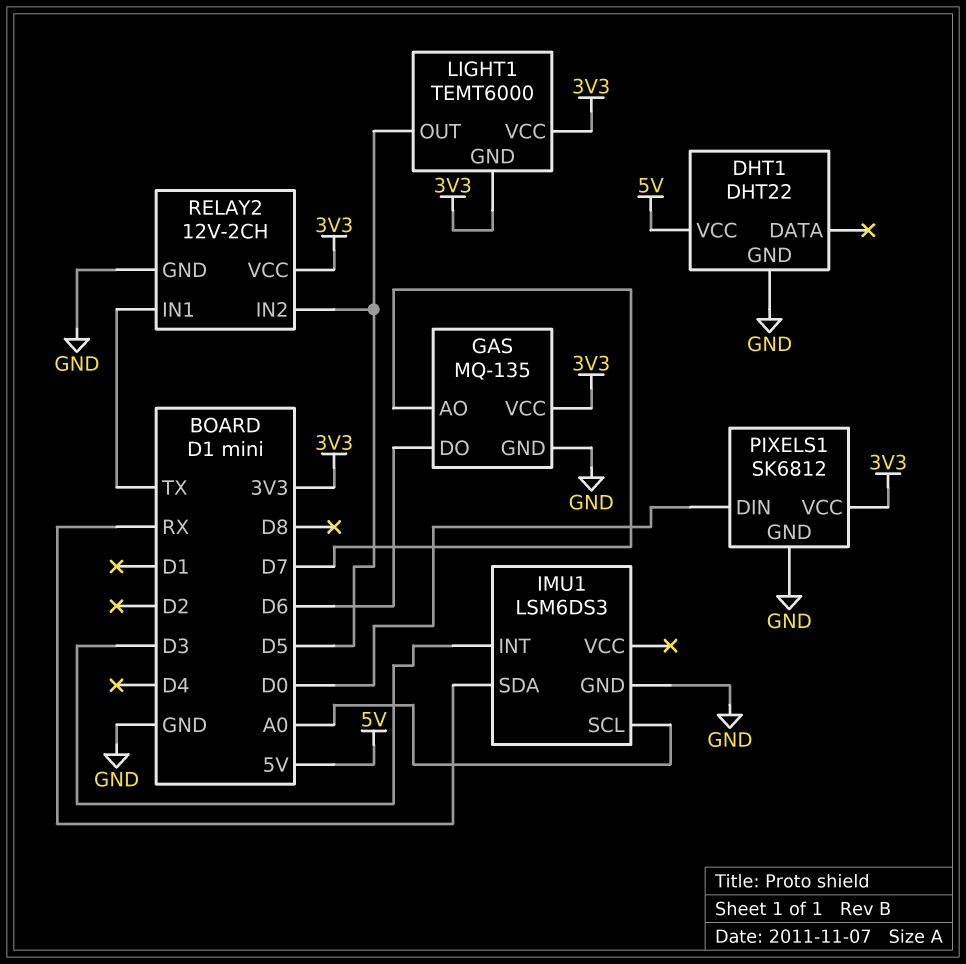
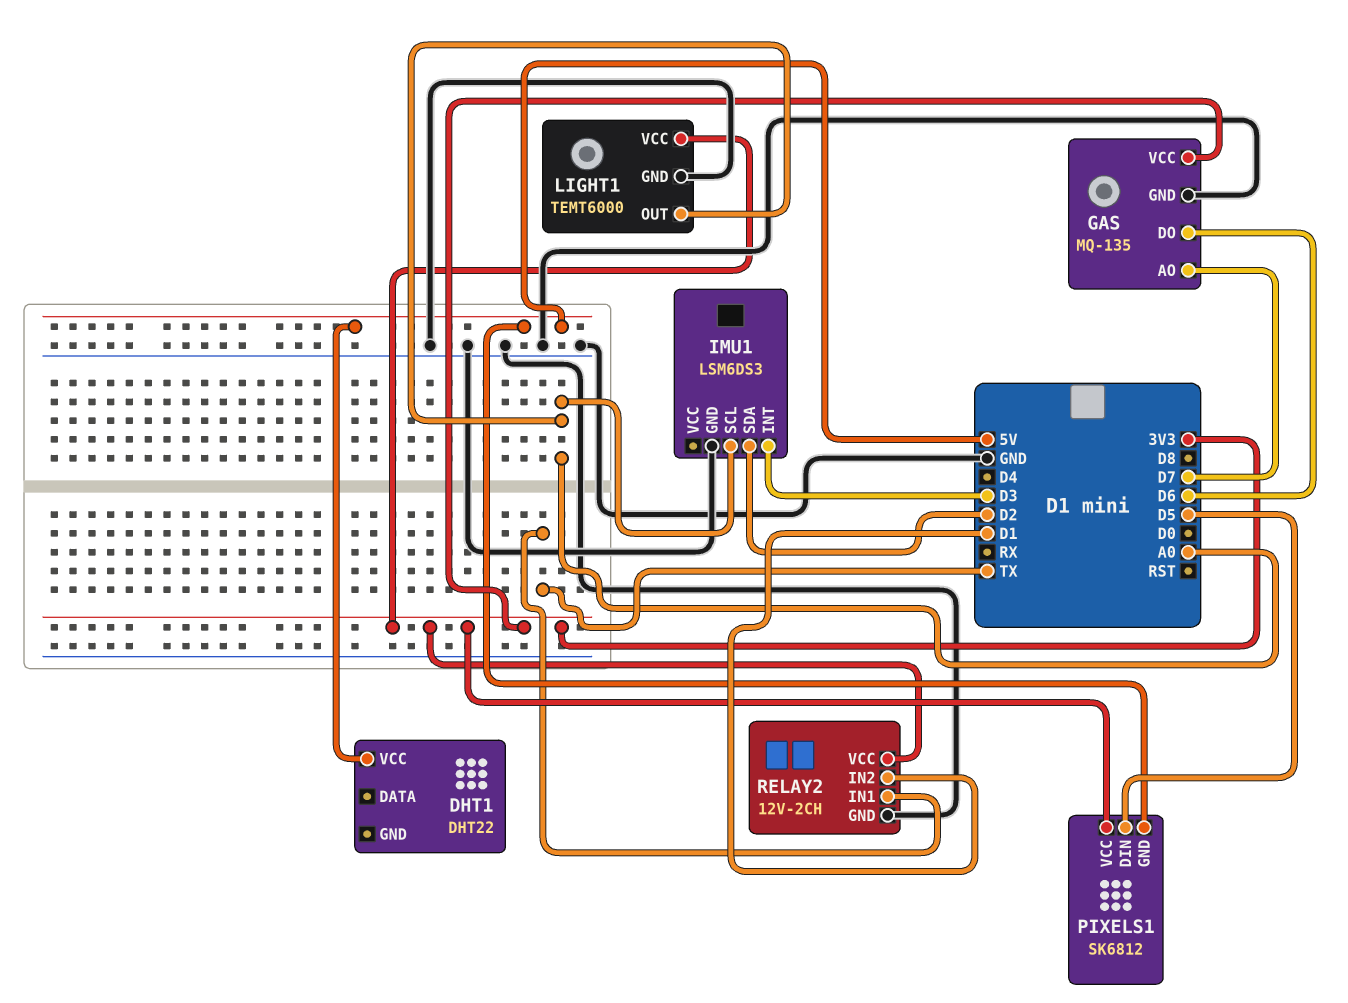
DHT1 pin GND: GND -> none
IMU1 pin SDA: RX -> D2
LIGHT1 pin GND: 3V3 -> GND
LIGHT1 pin OUT: D5 -> A0
PIXELS1 pin DIN: D0 -> D5
PIXELS1 pin GND: GND -> 5V
RELAY2 pin IN2: D5 -> D1

